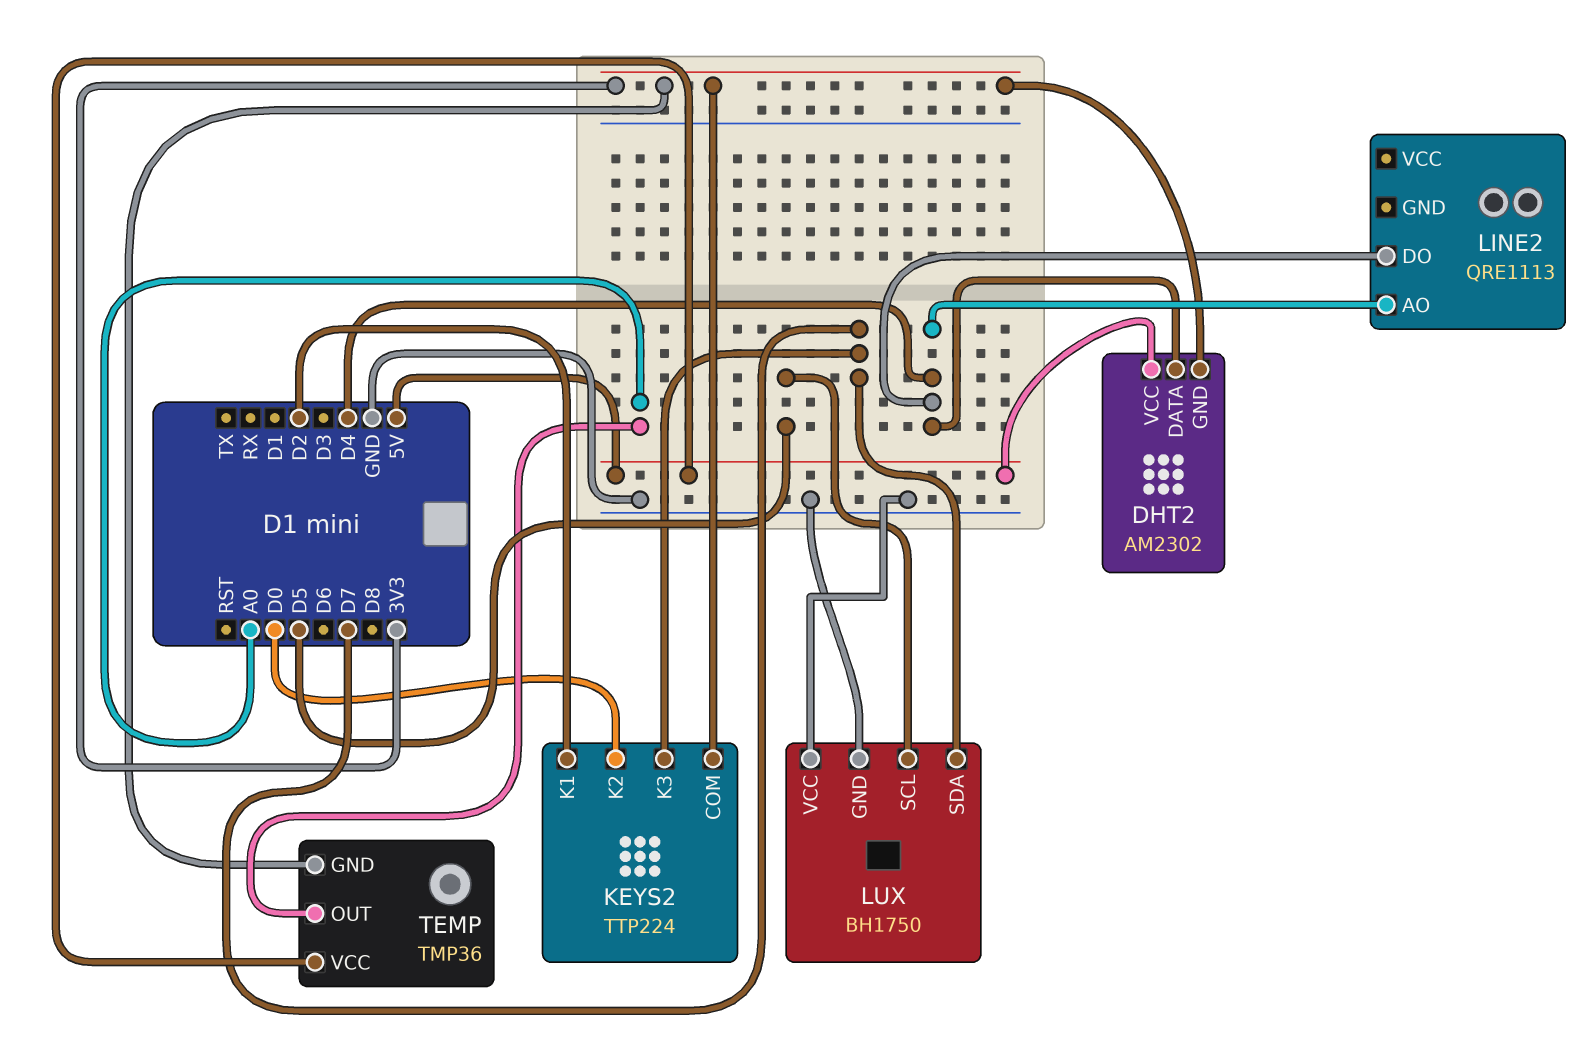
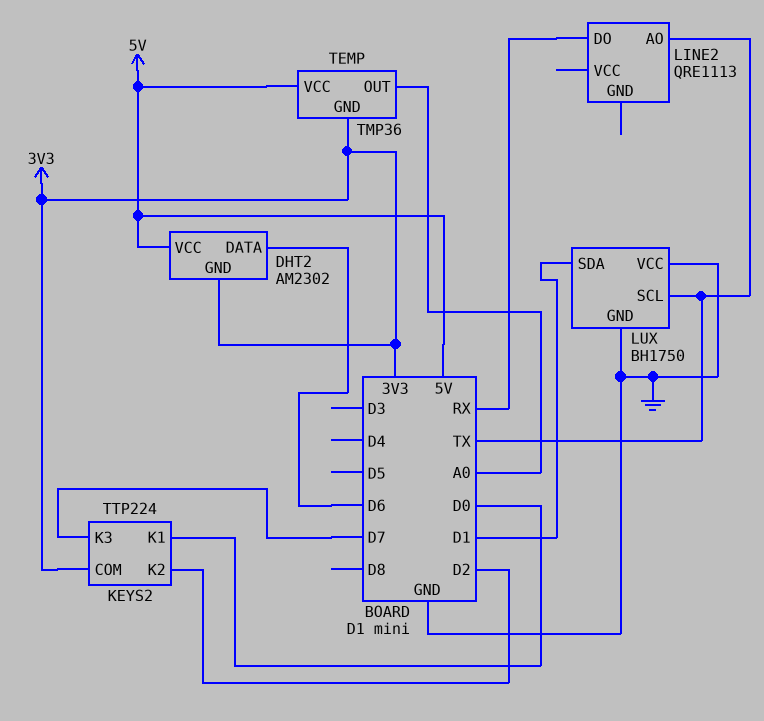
DHT2 pin DATA: D4 -> D6
KEYS2 pin K1: D2 -> D0
KEYS2 pin K2: D0 -> D2
LINE2 pin AO: D4 -> TX
LINE2 pin DO: D4 -> RX
LUX pin SCL: D5 -> TX
LUX pin SDA: D7 -> D1

